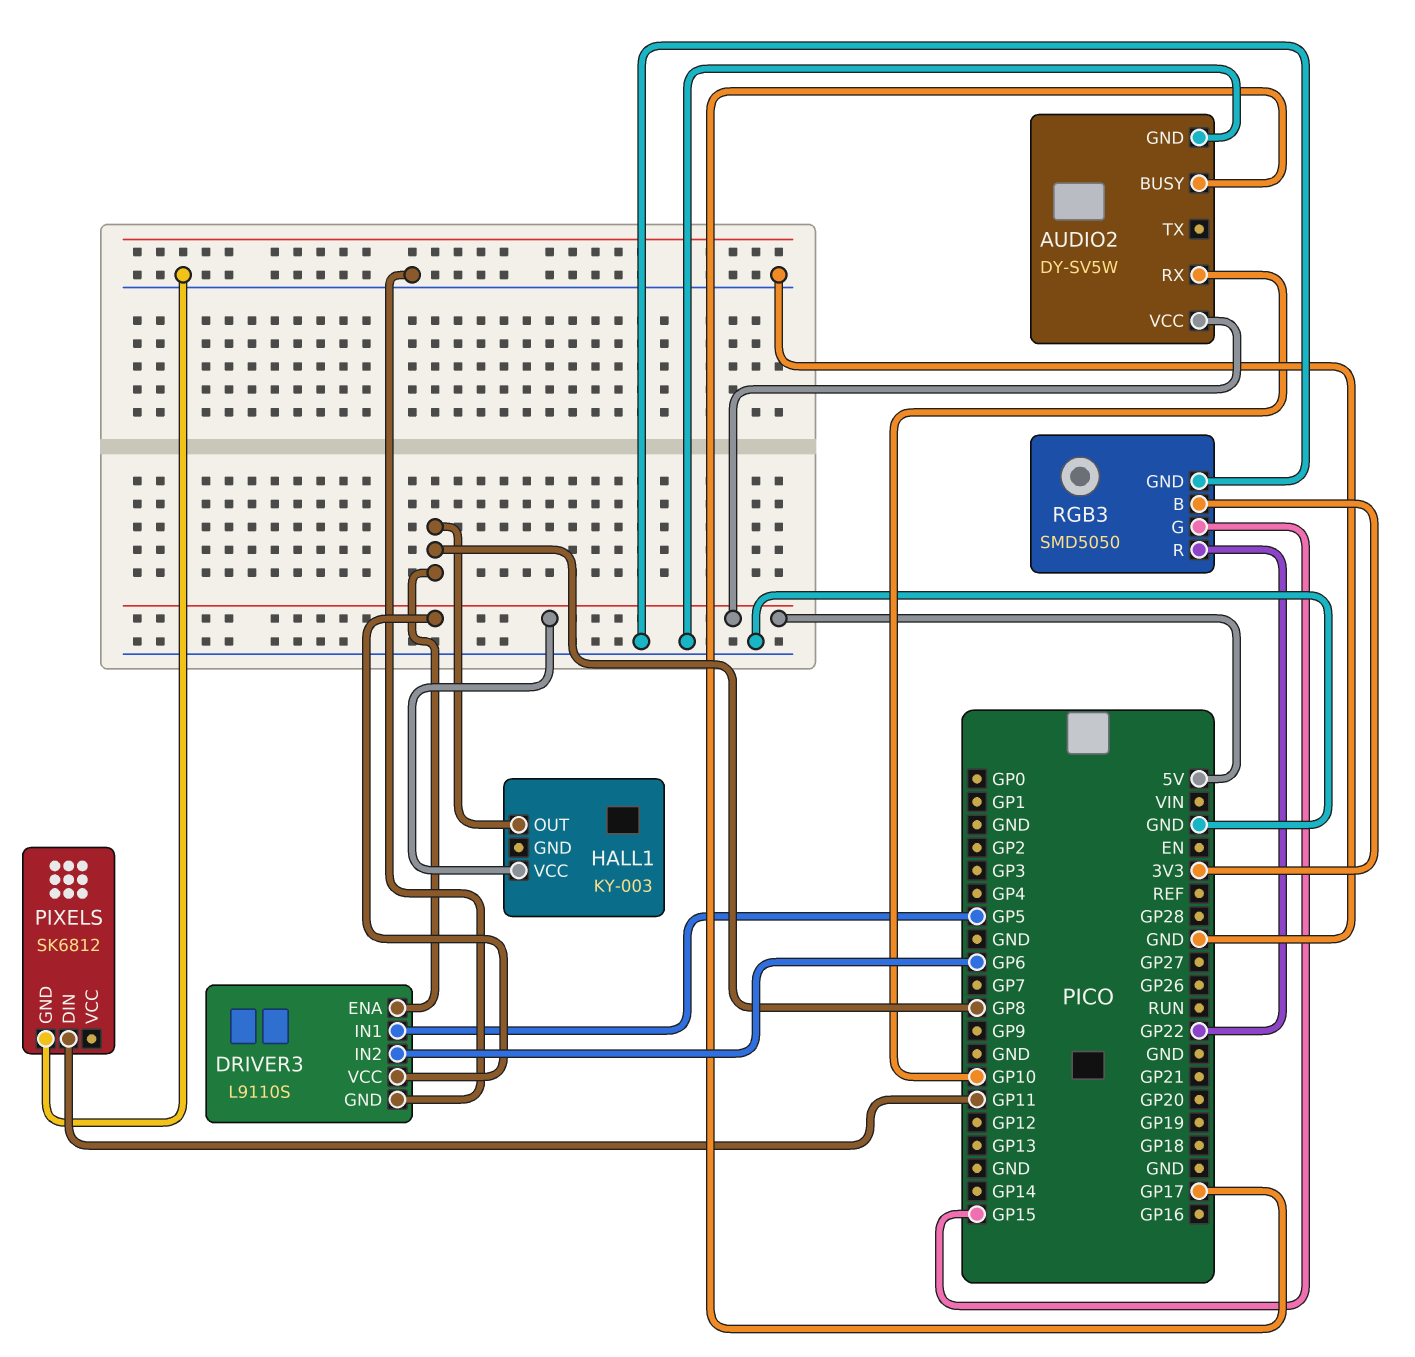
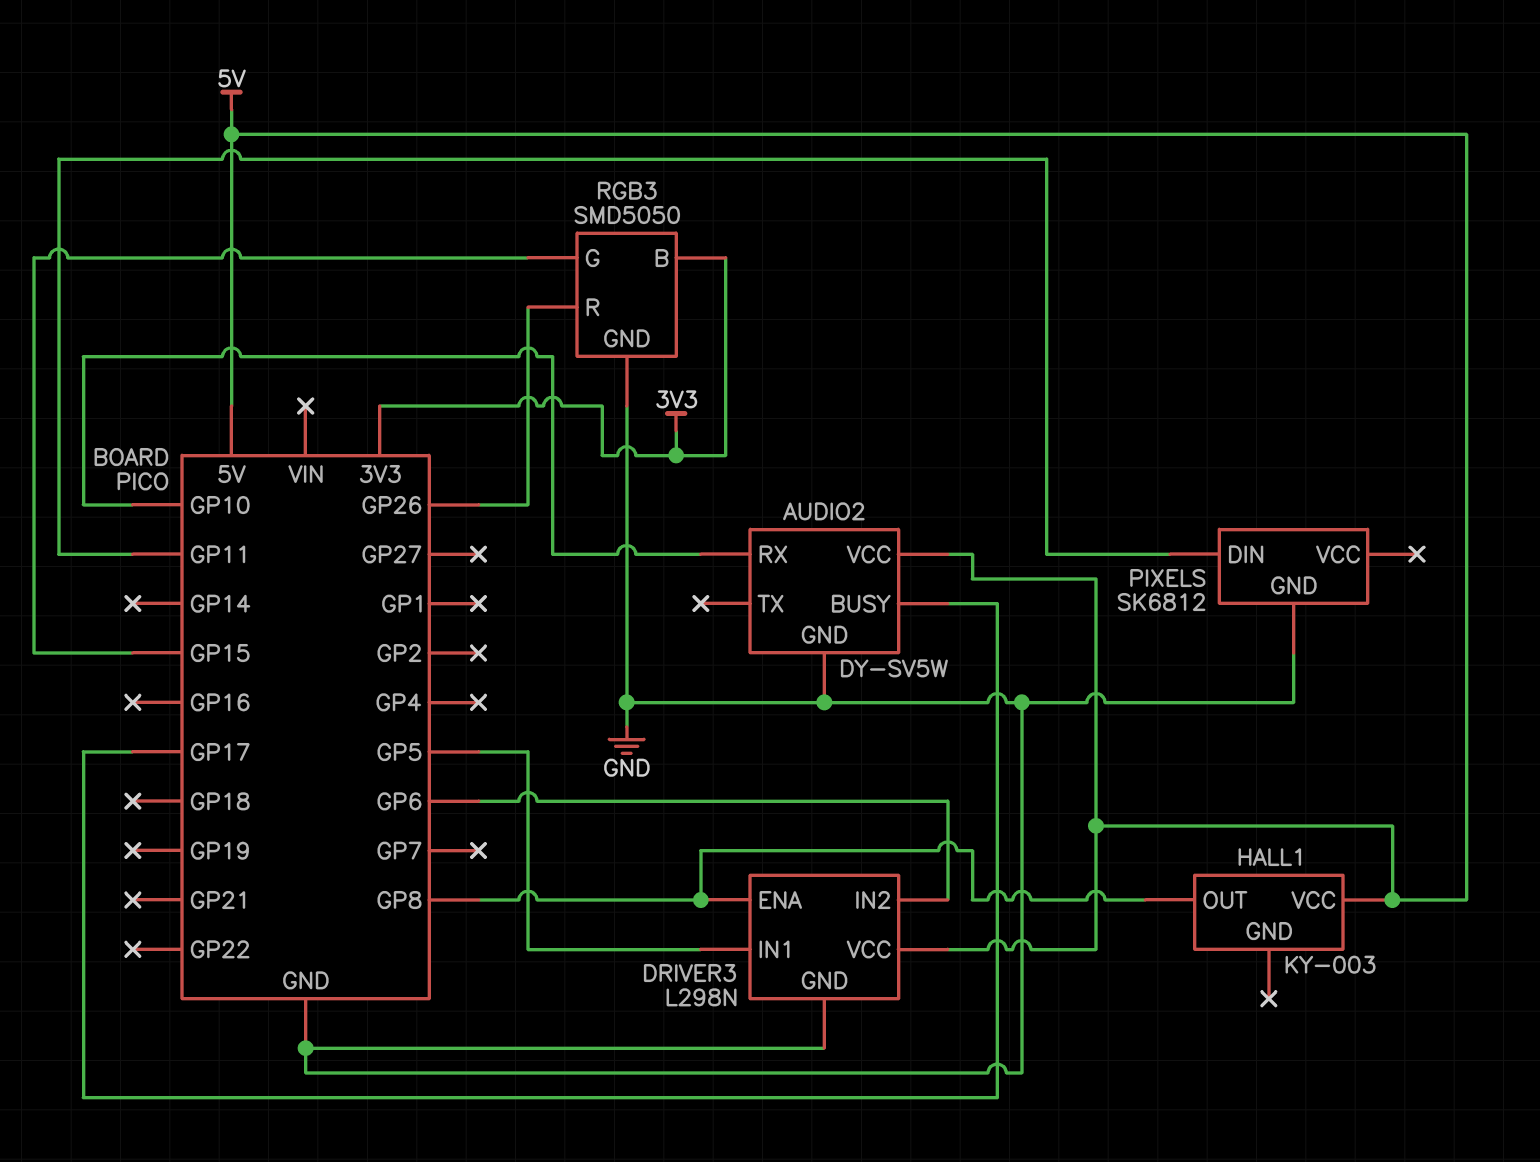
DRIVER3: L9110S -> L298N
RGB3 pin R: GP22 -> GP26

